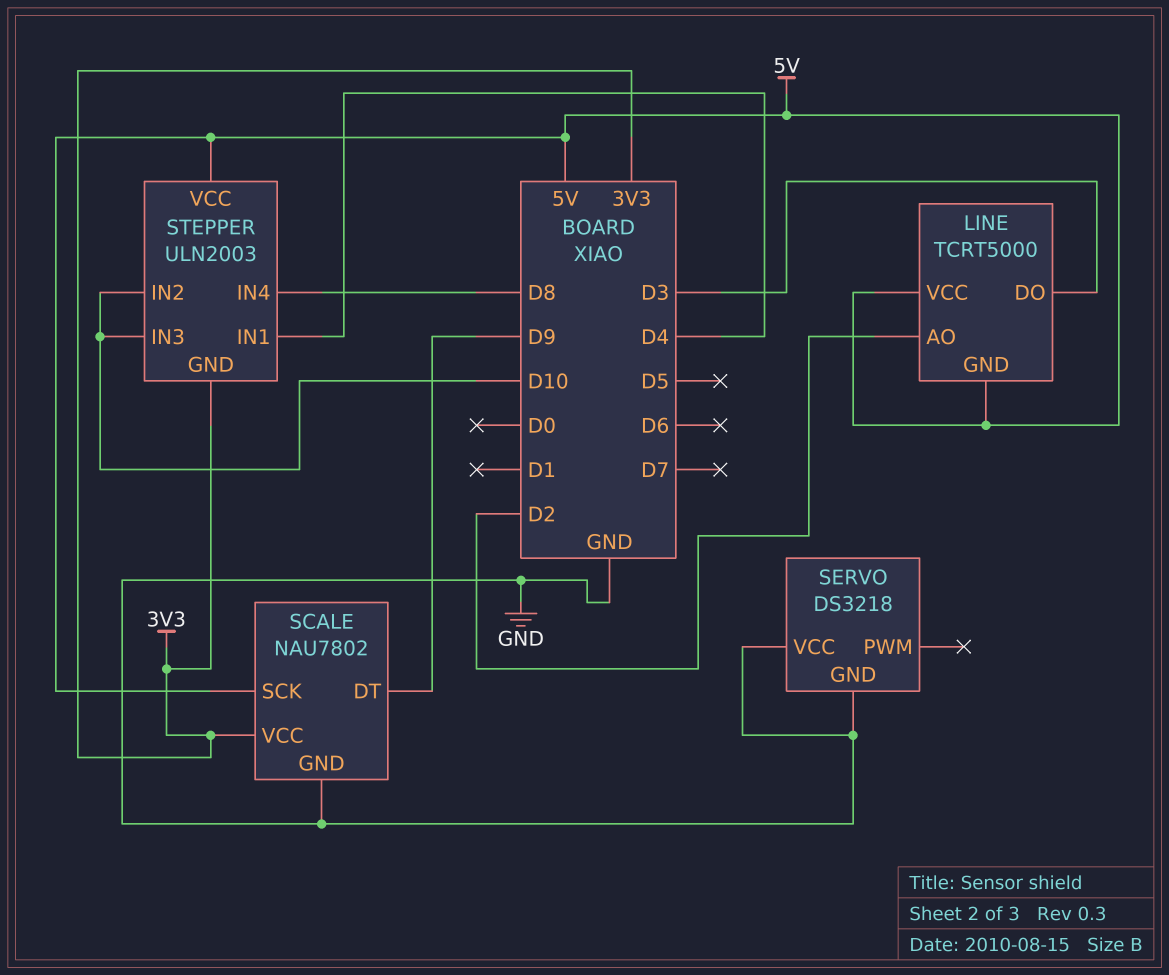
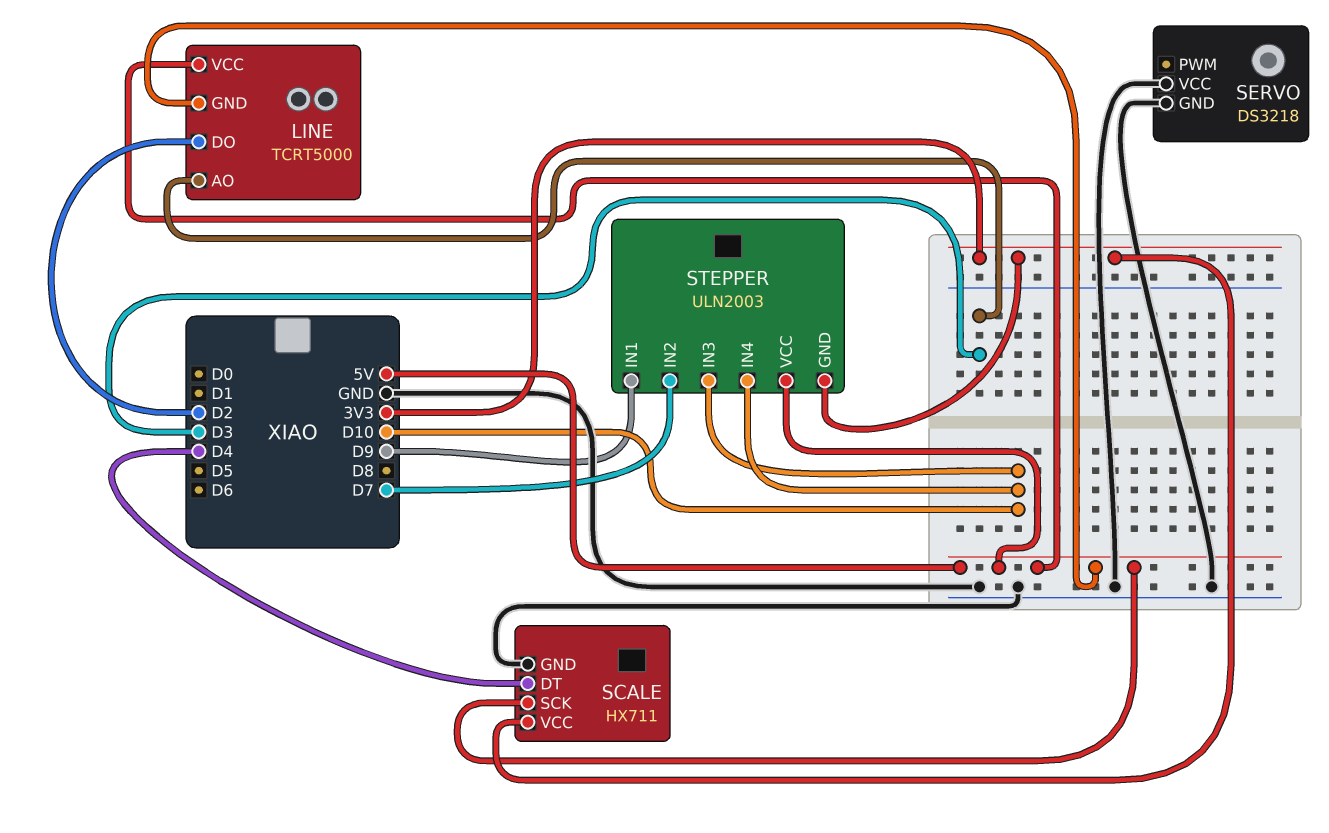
LINE pin AO: D2 -> D3
LINE pin DO: D3 -> D2
SCALE: NAU7802 -> HX711
SCALE pin DT: D9 -> D4
STEPPER pin IN1: D4 -> D9
STEPPER pin IN2: D10 -> D7
STEPPER pin IN4: D8 -> D10

